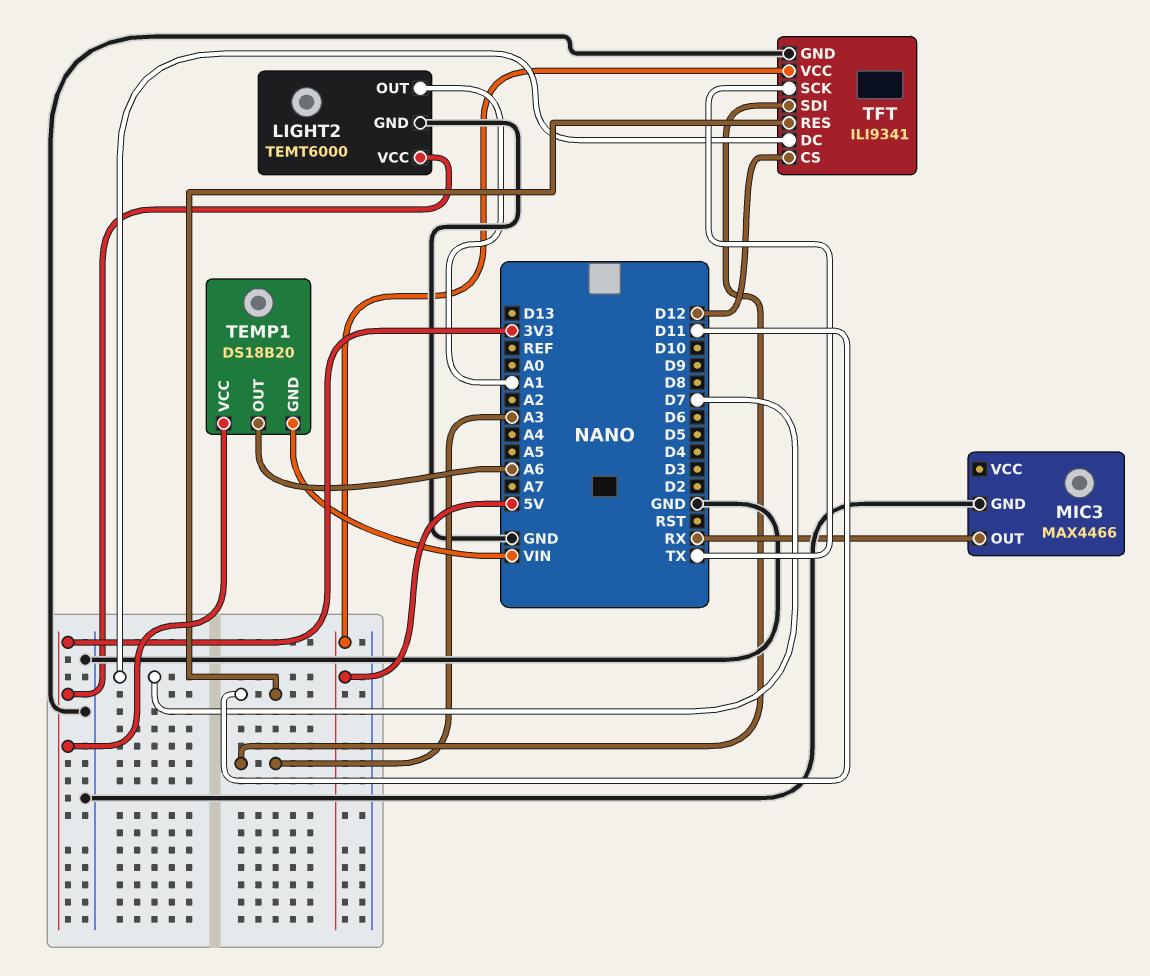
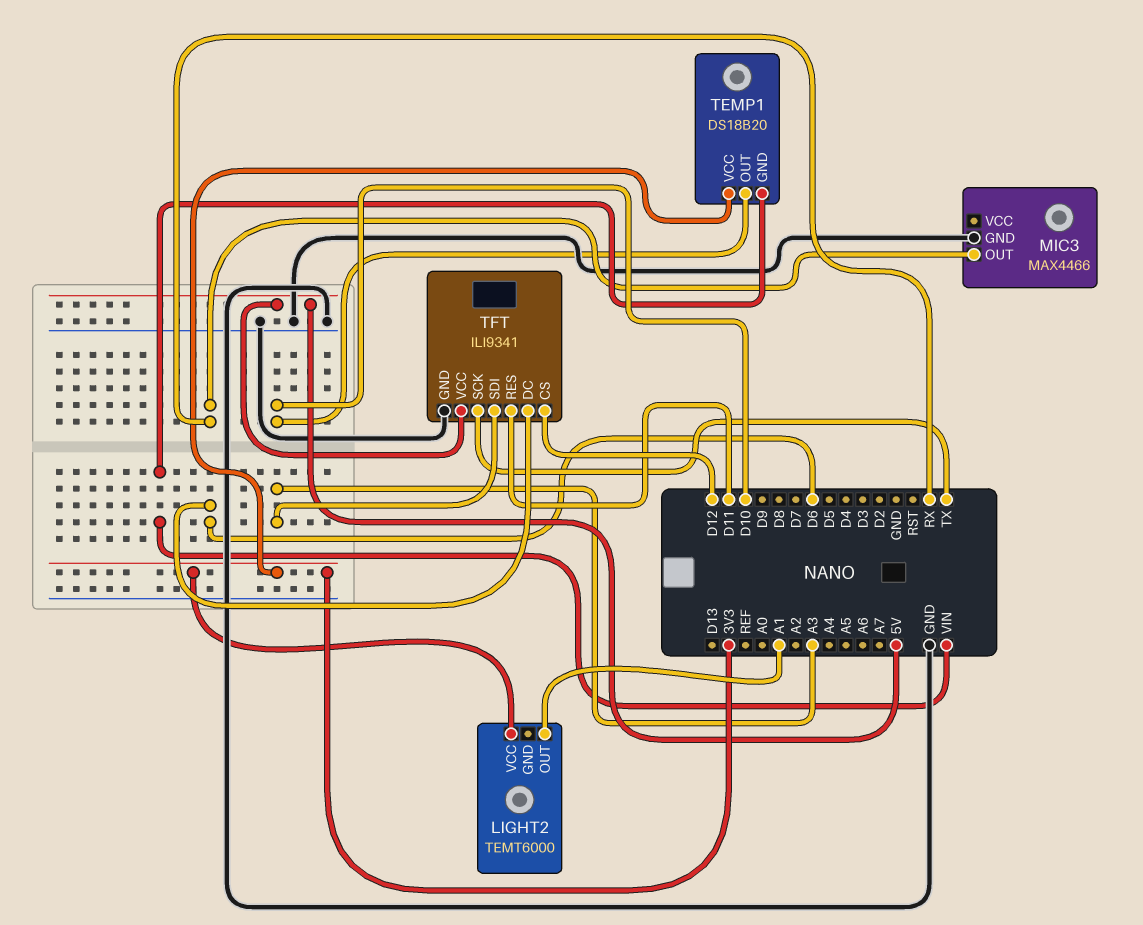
LIGHT2 pin GND: GND -> none
TEMP1 pin OUT: A6 -> D10
TFT pin DC: D7 -> D6

